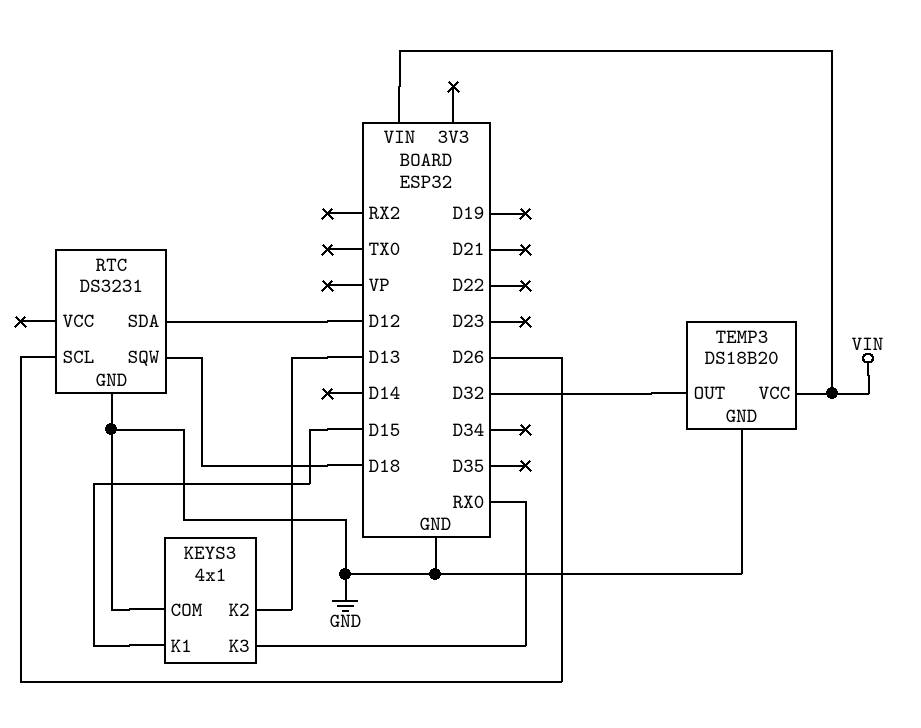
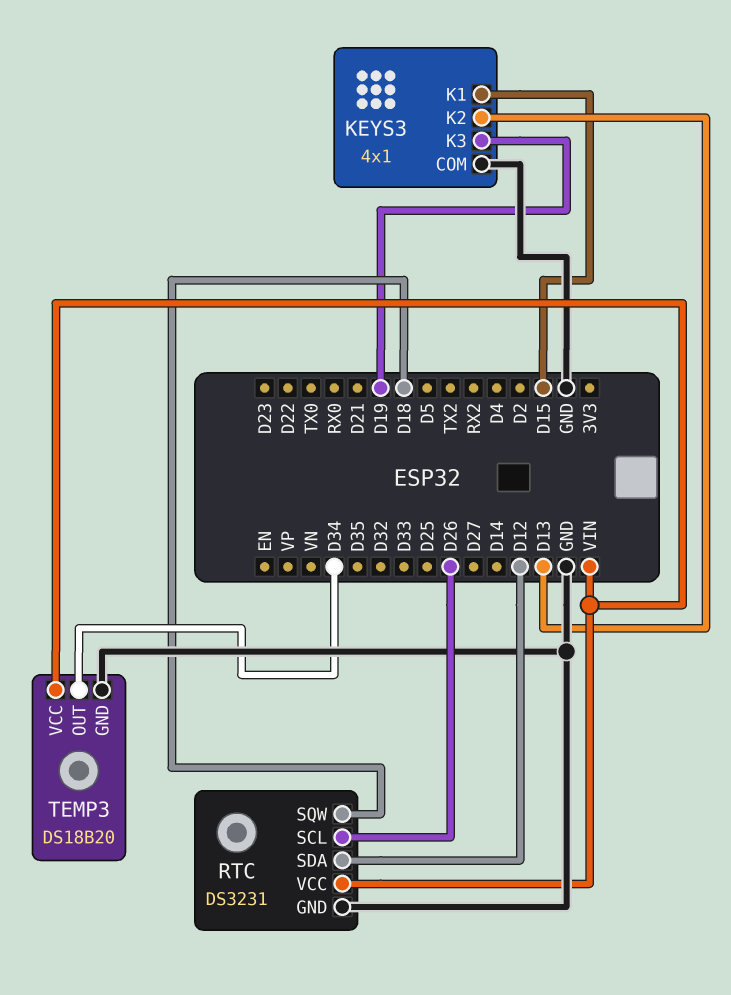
KEYS3 pin K3: RX0 -> D19
RTC pin VCC: none -> VIN
TEMP3 pin OUT: D32 -> D34

